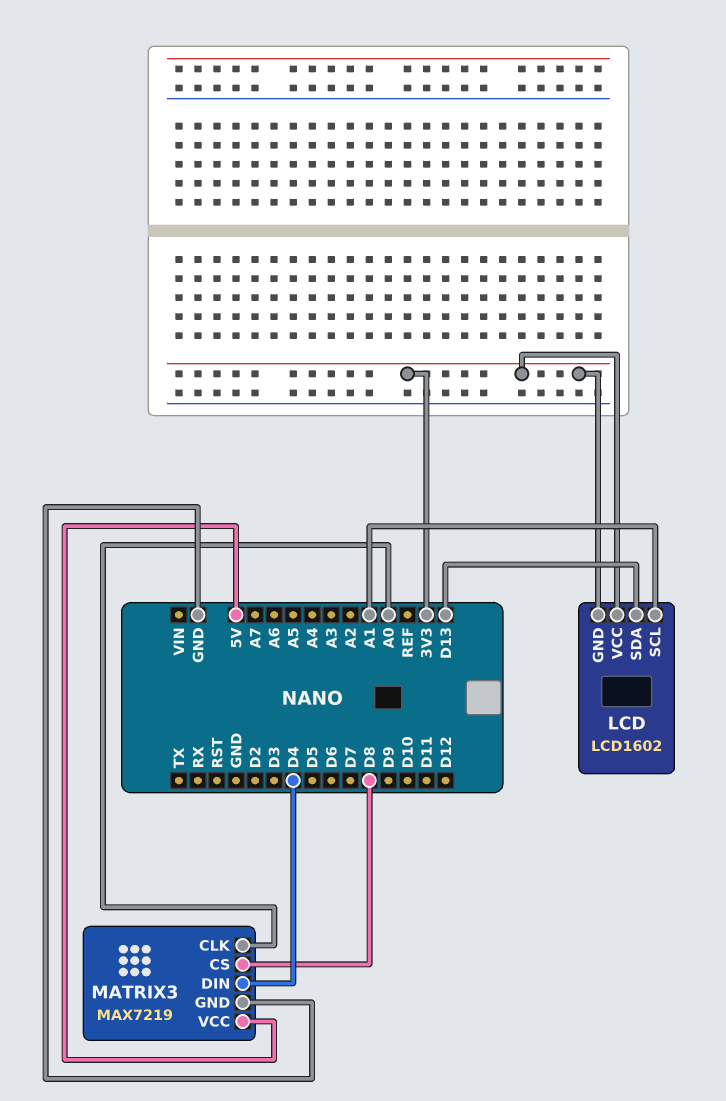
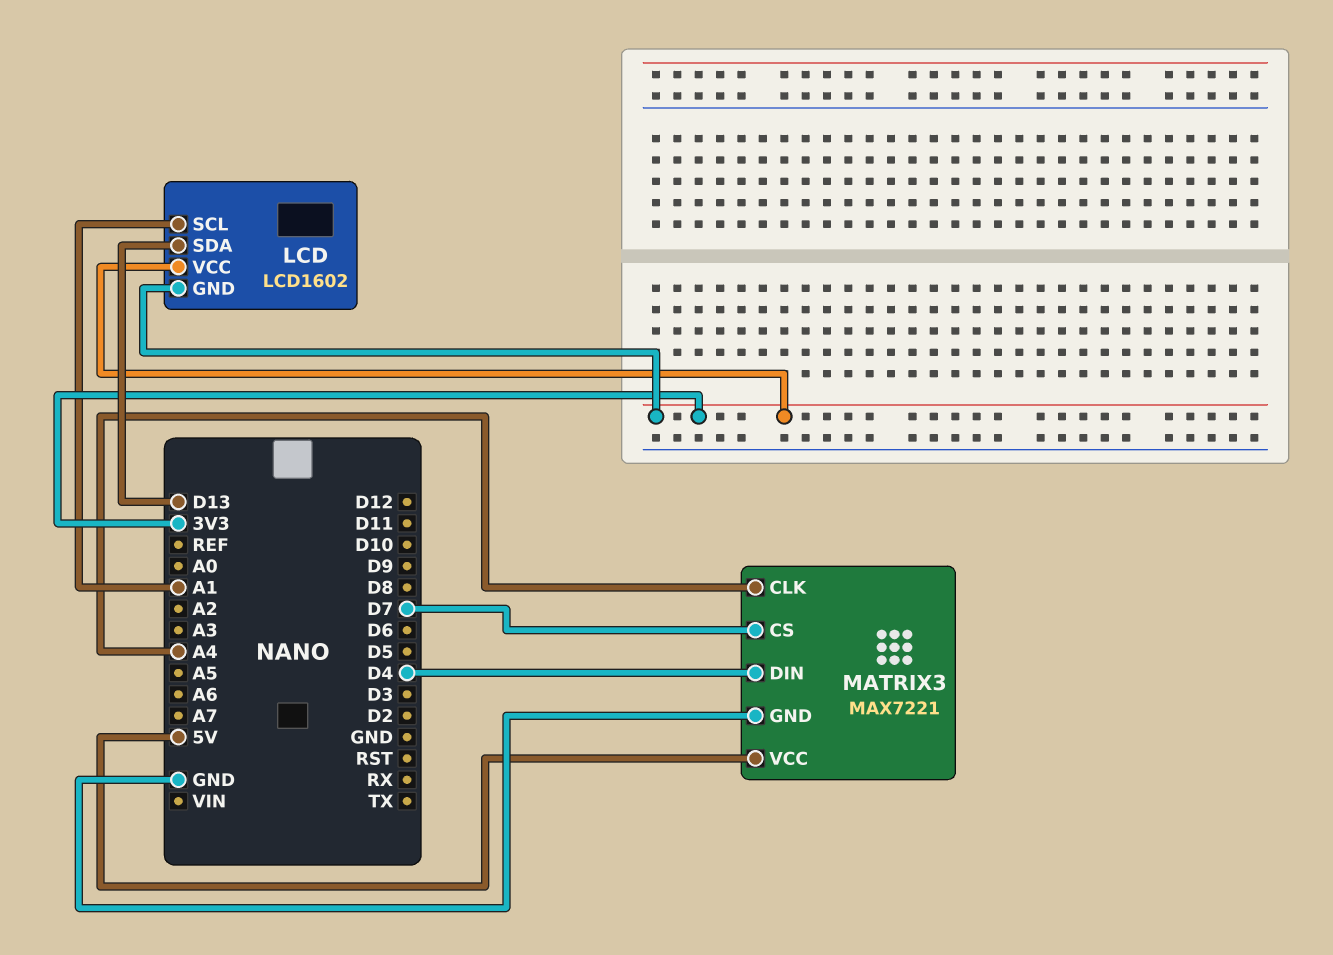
MATRIX3: MAX7219 -> MAX7221
MATRIX3 pin CLK: A0 -> A4
MATRIX3 pin CS: D8 -> D7

